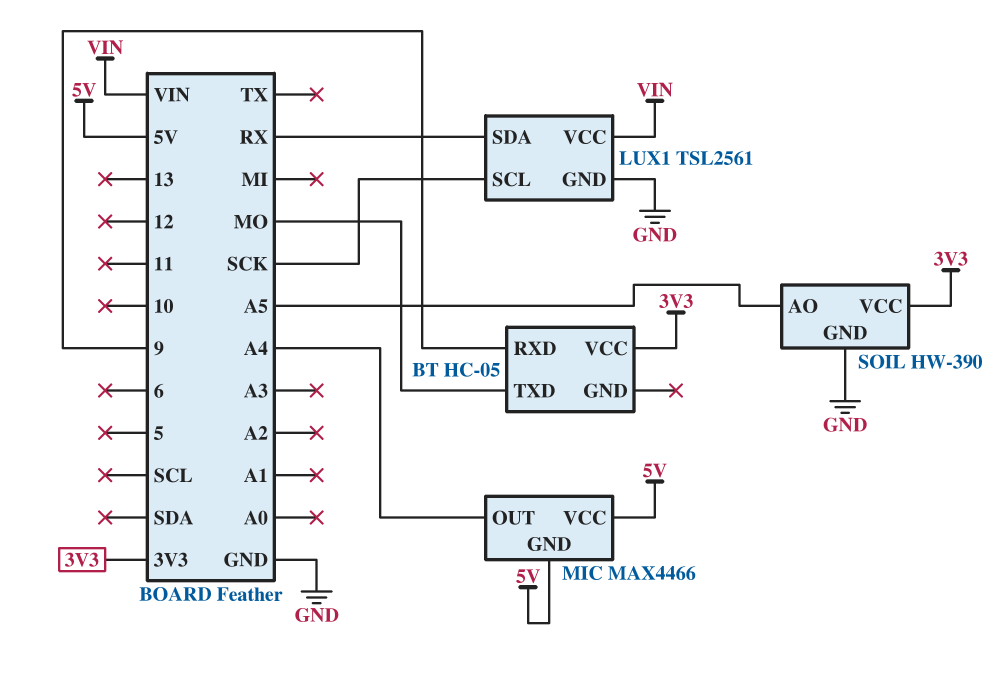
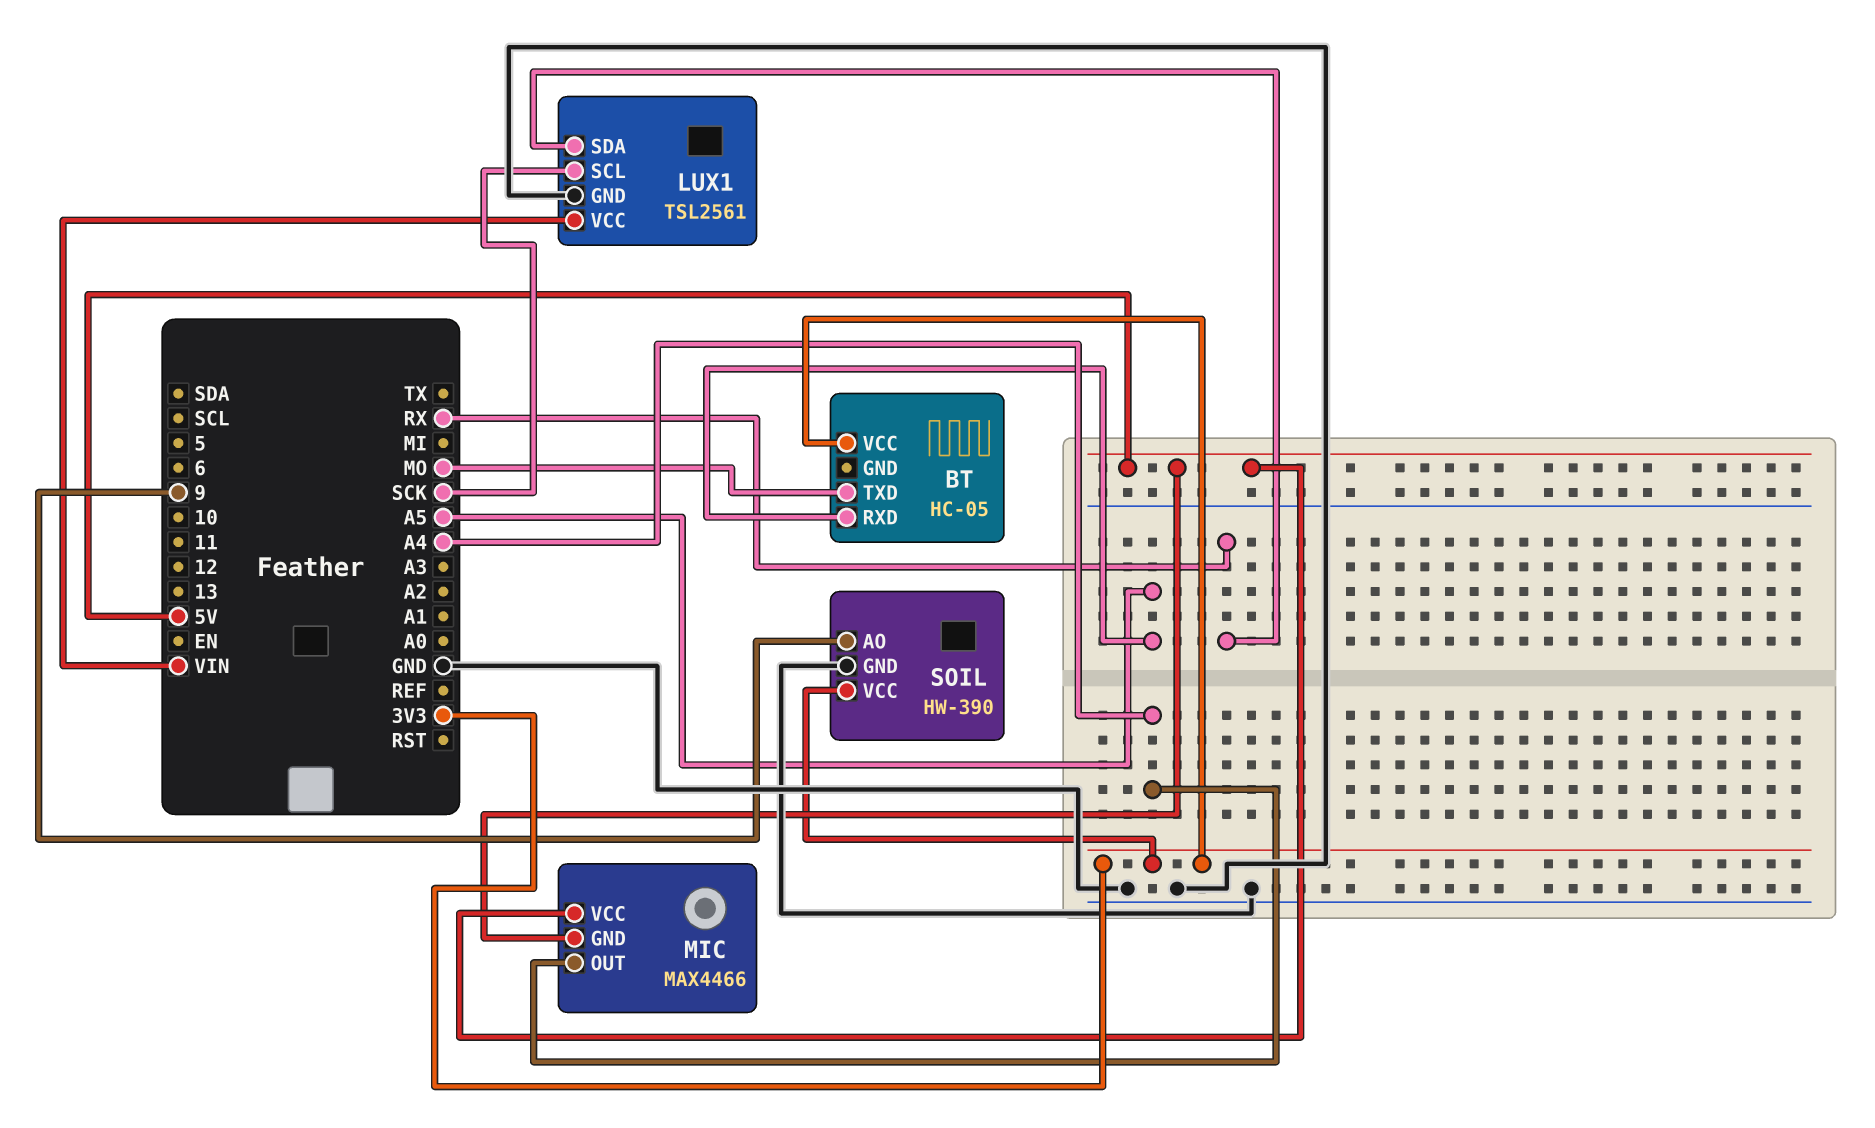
BT pin RXD: 9 -> A5
SOIL pin AO: A5 -> 9

